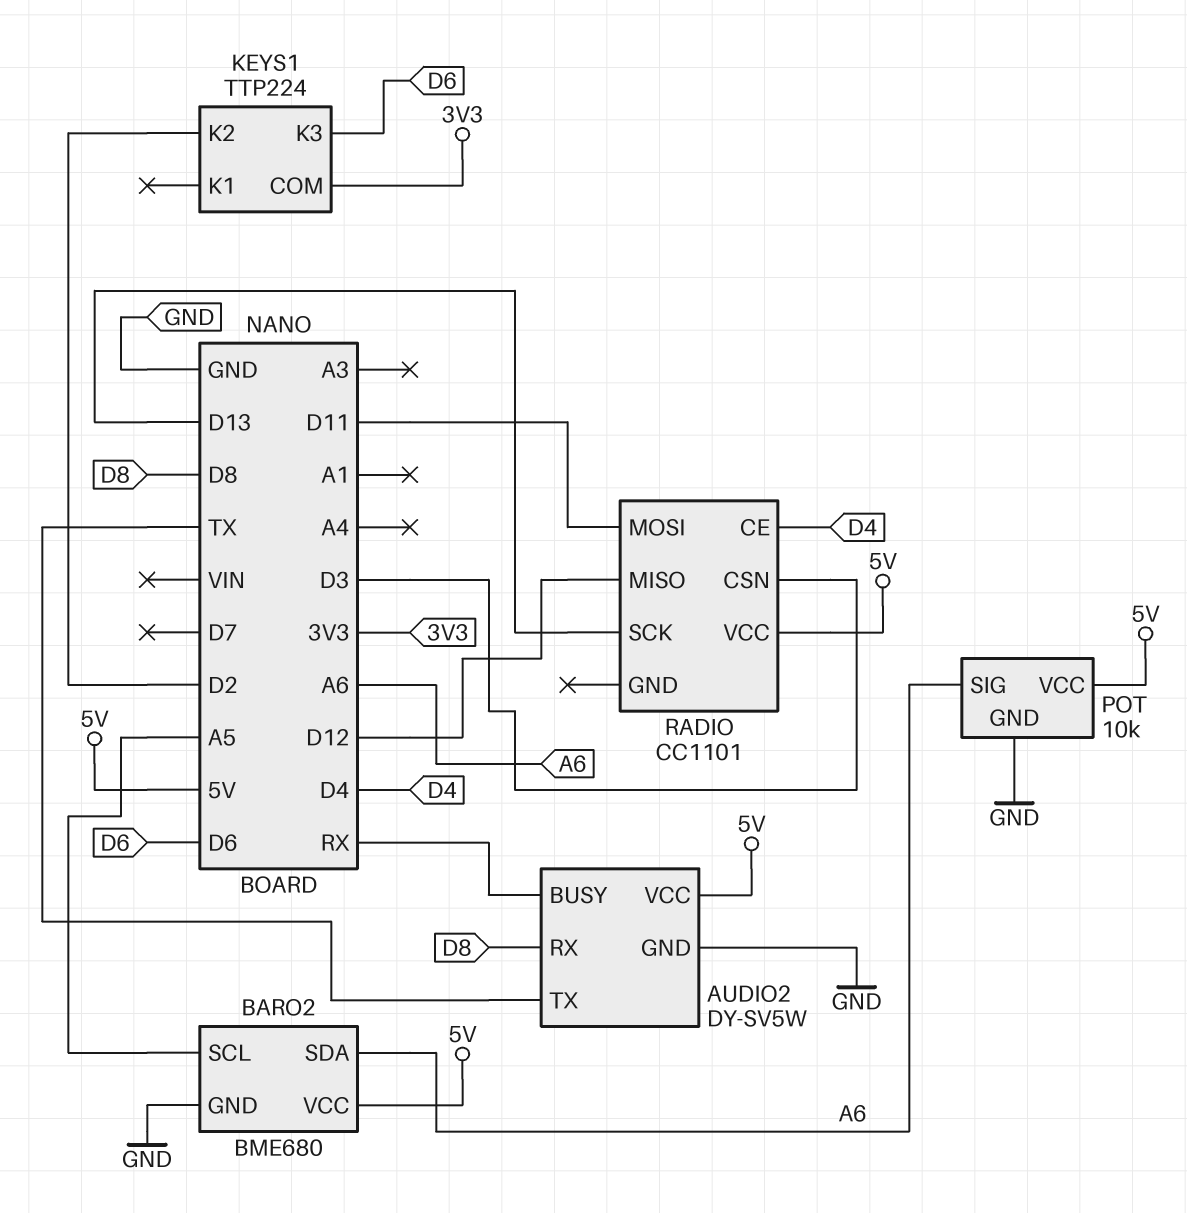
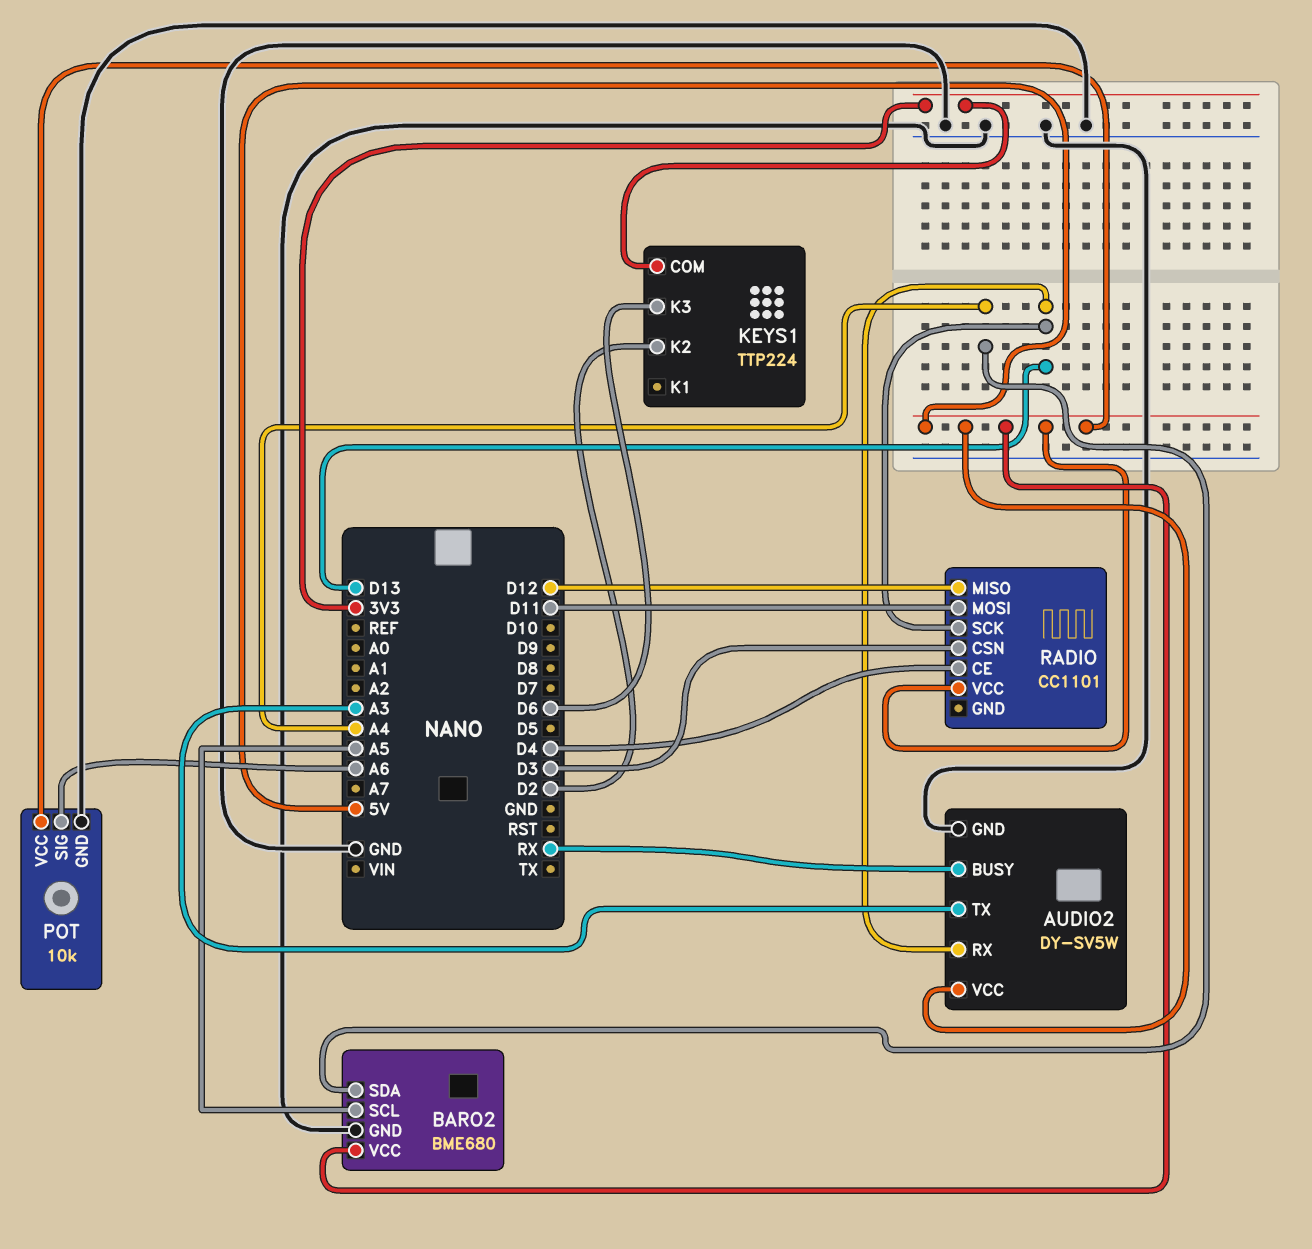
AUDIO2 pin RX: D8 -> D13
AUDIO2 pin TX: TX -> A3
BARO2 pin SDA: A6 -> A4

